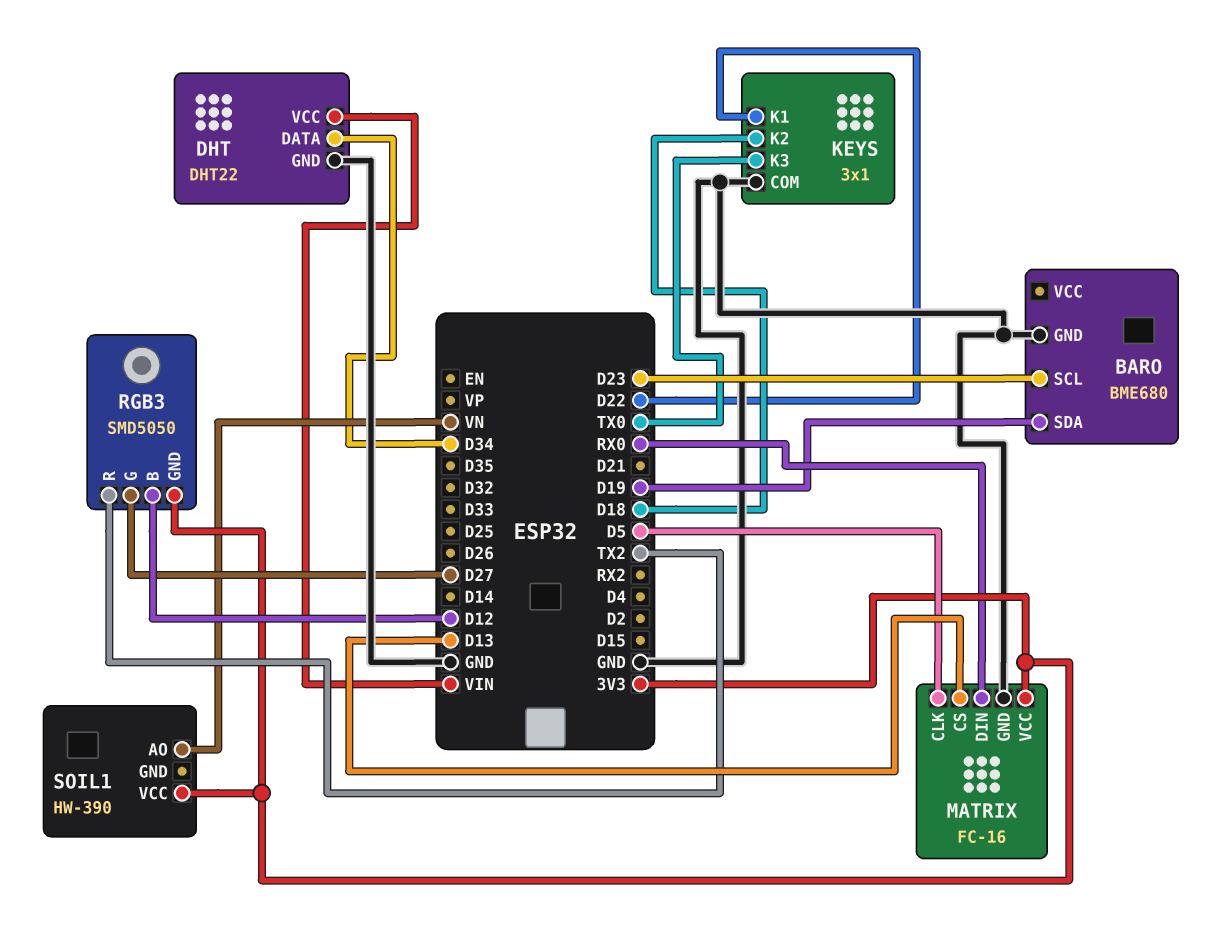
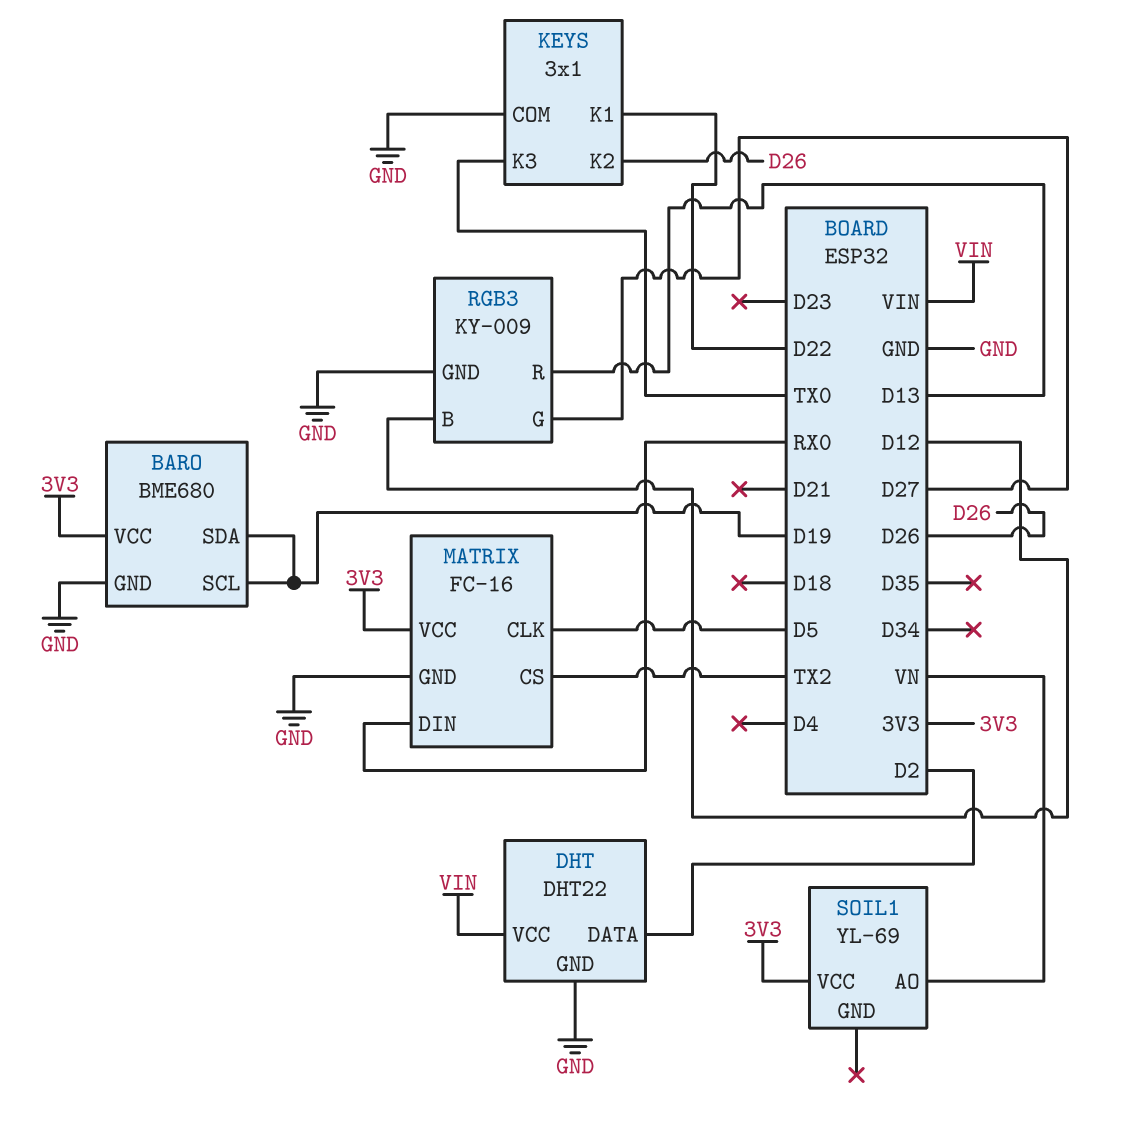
BARO pin SCL: D23 -> D19
BARO pin VCC: none -> 3V3
DHT pin DATA: D34 -> D2
KEYS pin K2: D18 -> D26
MATRIX pin CS: D13 -> TX2
RGB3: SMD5050 -> KY-009
RGB3 pin GND: 3V3 -> GND
RGB3 pin R: TX2 -> D13
SOIL1: HW-390 -> YL-69

